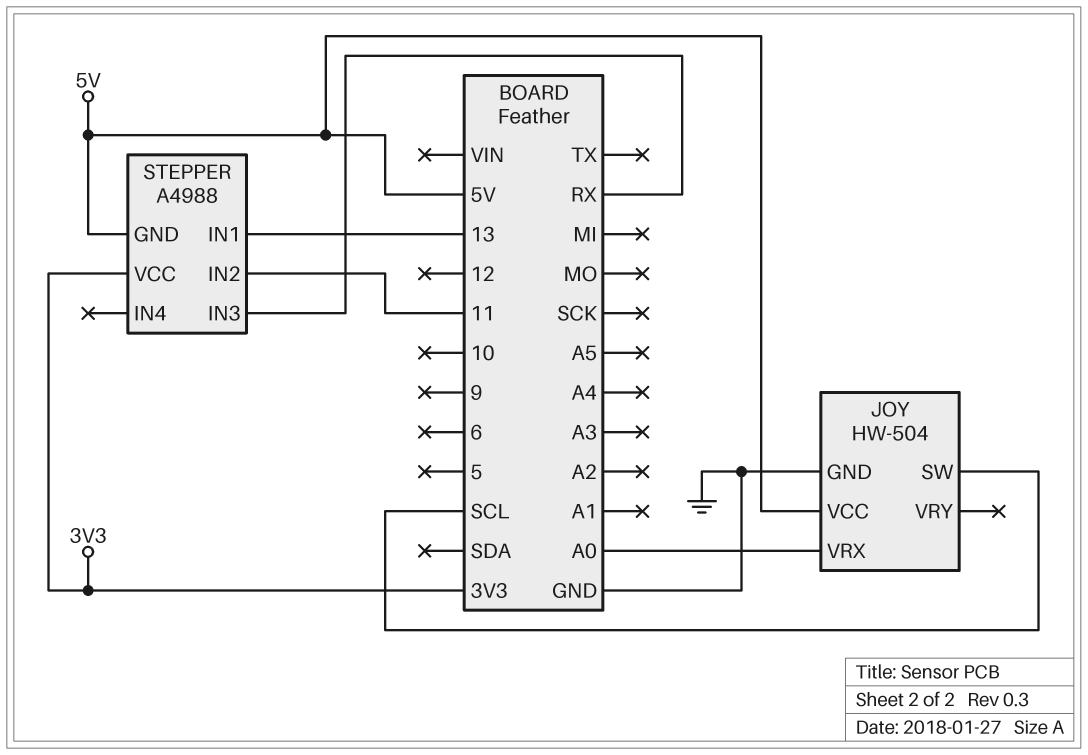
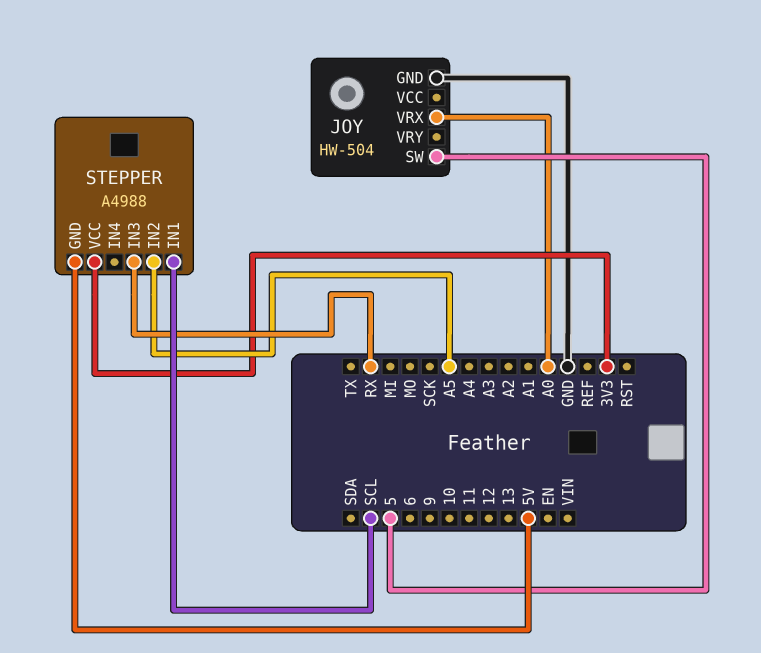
JOY pin SW: SCL -> 5
JOY pin VCC: 5V -> none
STEPPER pin IN1: 13 -> SCL
STEPPER pin IN2: 11 -> A5

